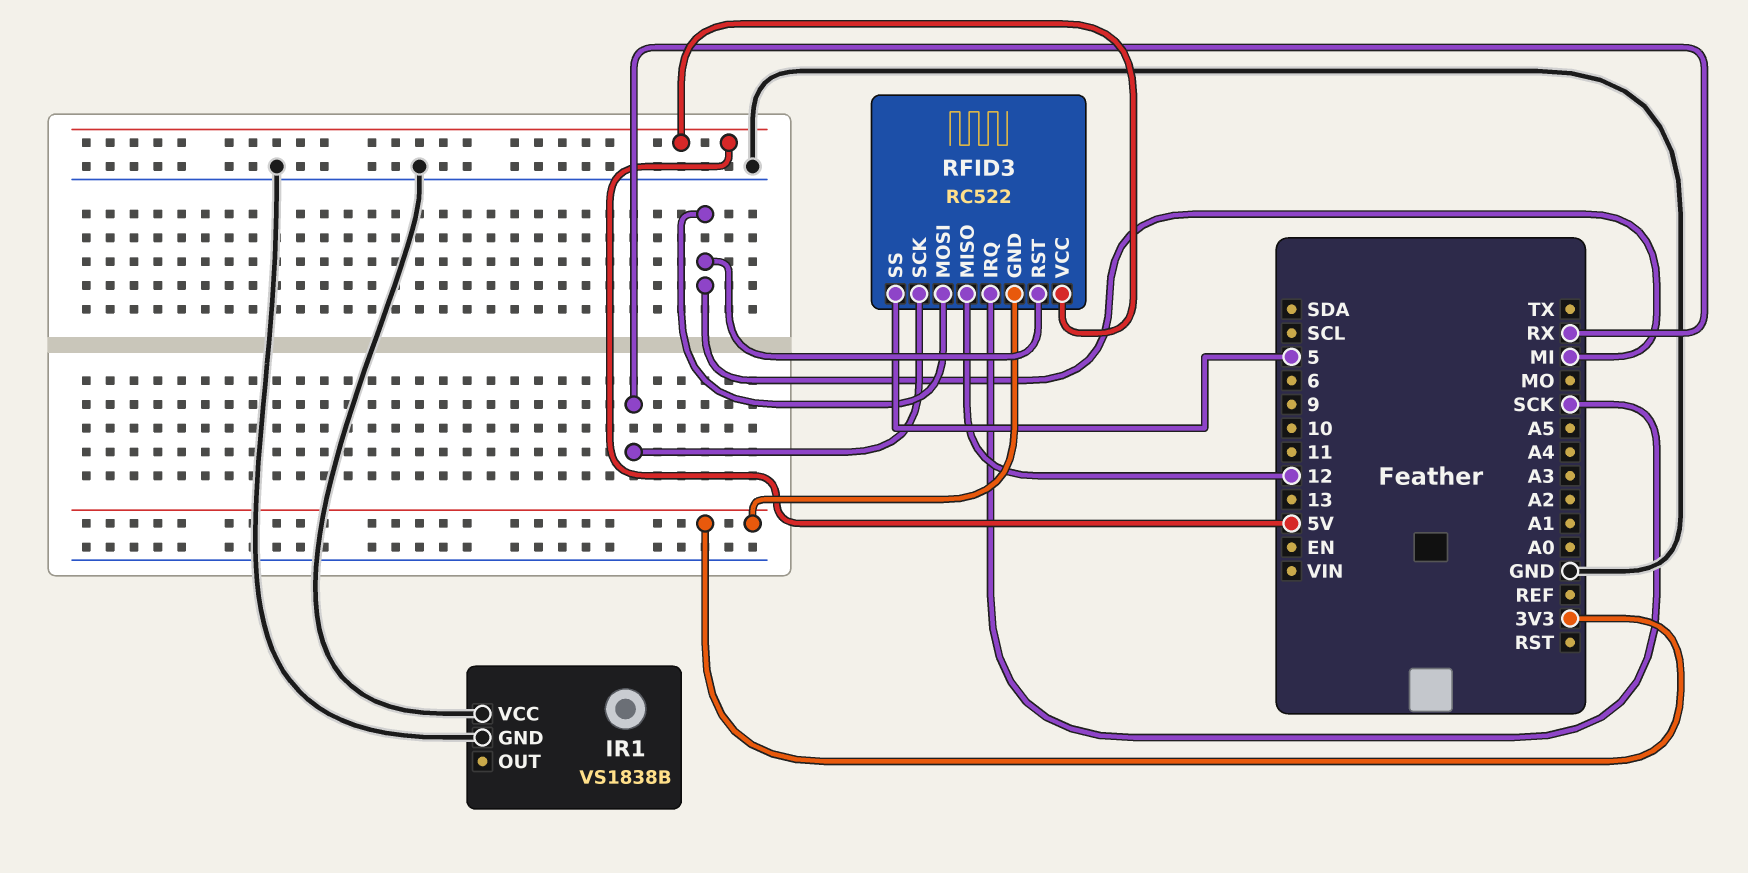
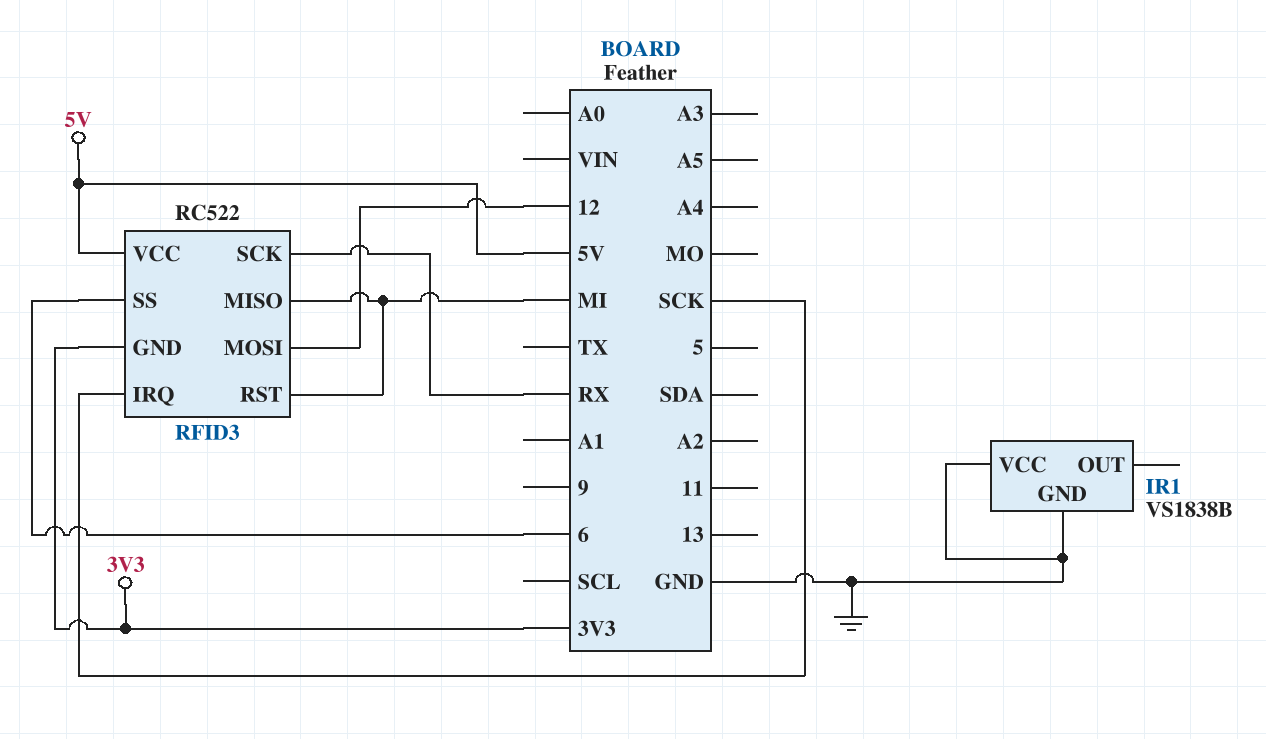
RFID3 pin MISO: 12 -> MI
RFID3 pin MOSI: MI -> 12
RFID3 pin SS: 5 -> 6

